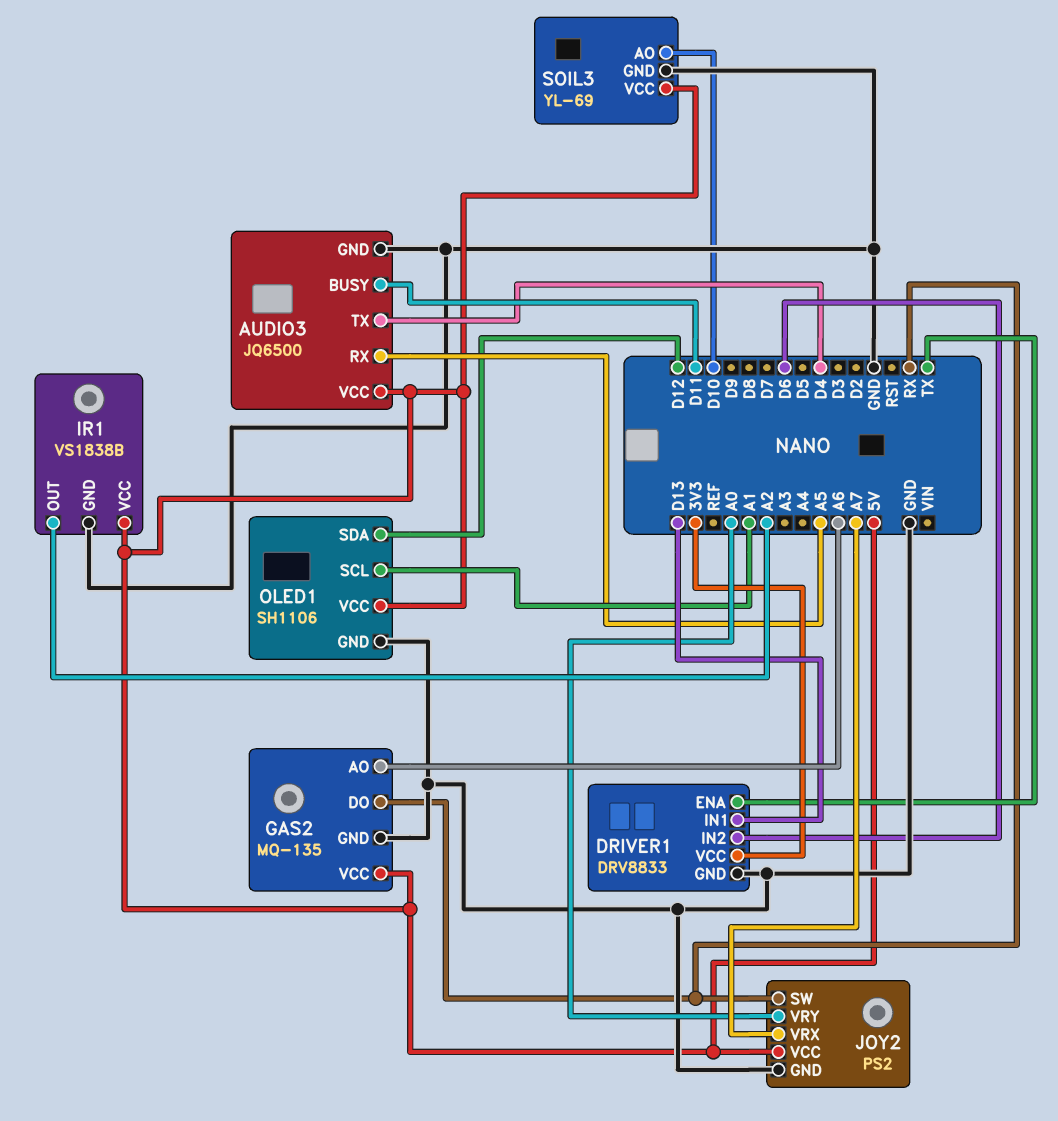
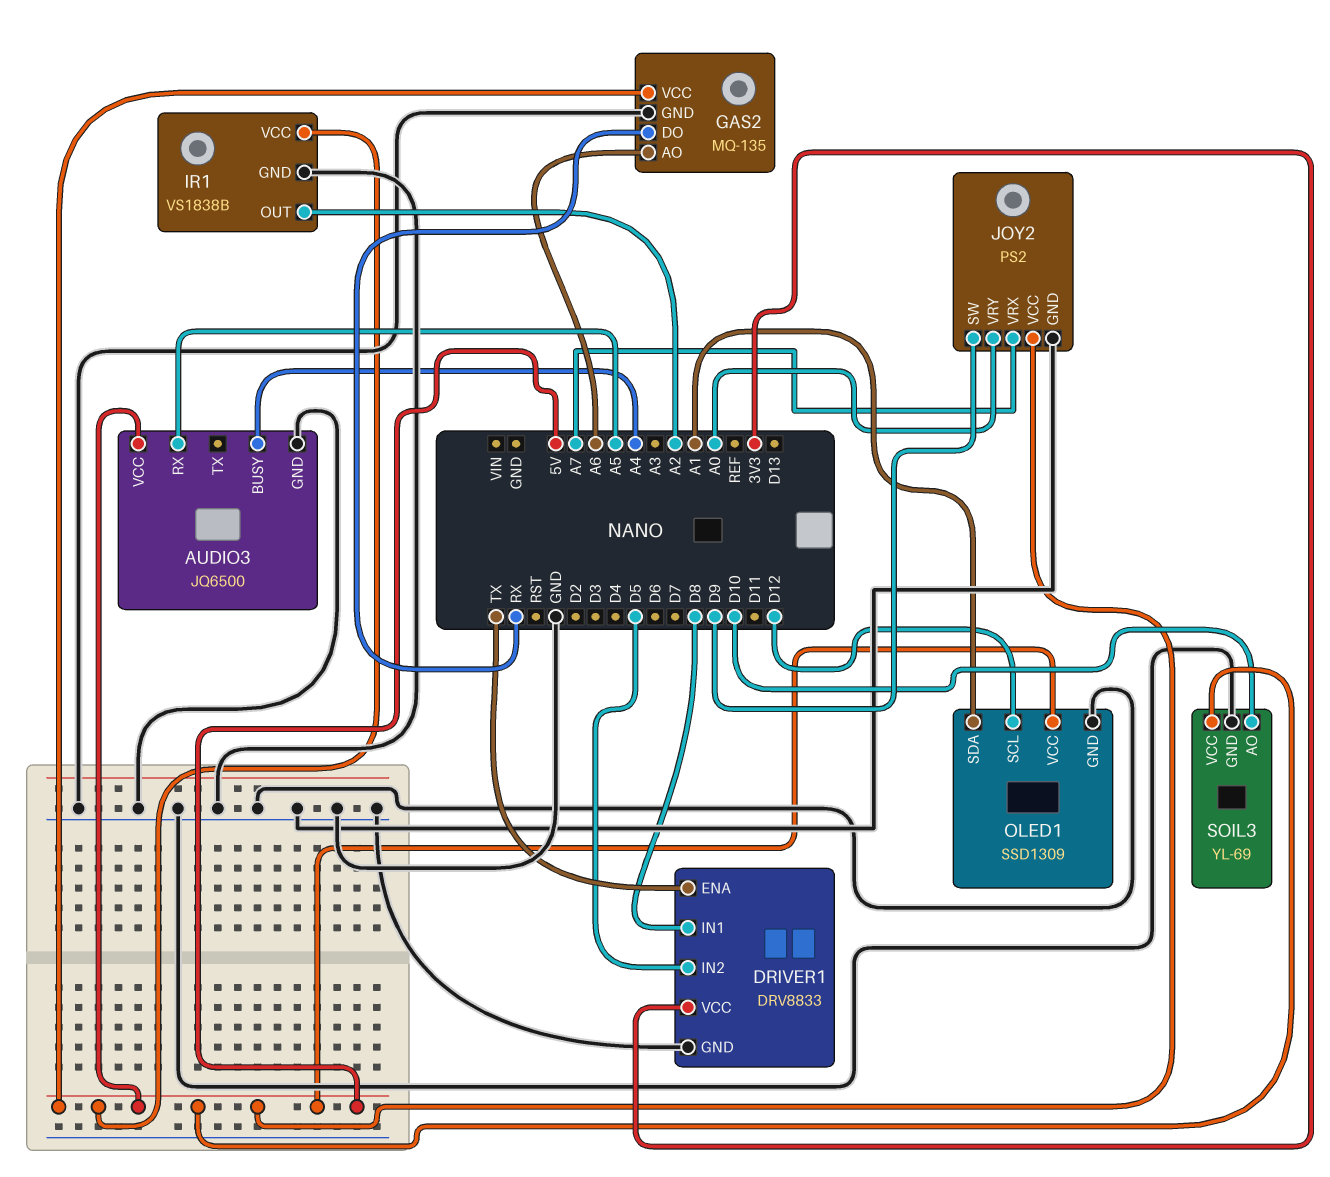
AUDIO3 pin BUSY: D11 -> A4
AUDIO3 pin TX: D4 -> none
DRIVER1 pin IN1: D13 -> D8
DRIVER1 pin IN2: D6 -> D5
JOY2 pin SW: RX -> D9
OLED1: SH1106 -> SSD1309
OLED1 pin SCL: A1 -> D12
OLED1 pin SDA: D12 -> A1

